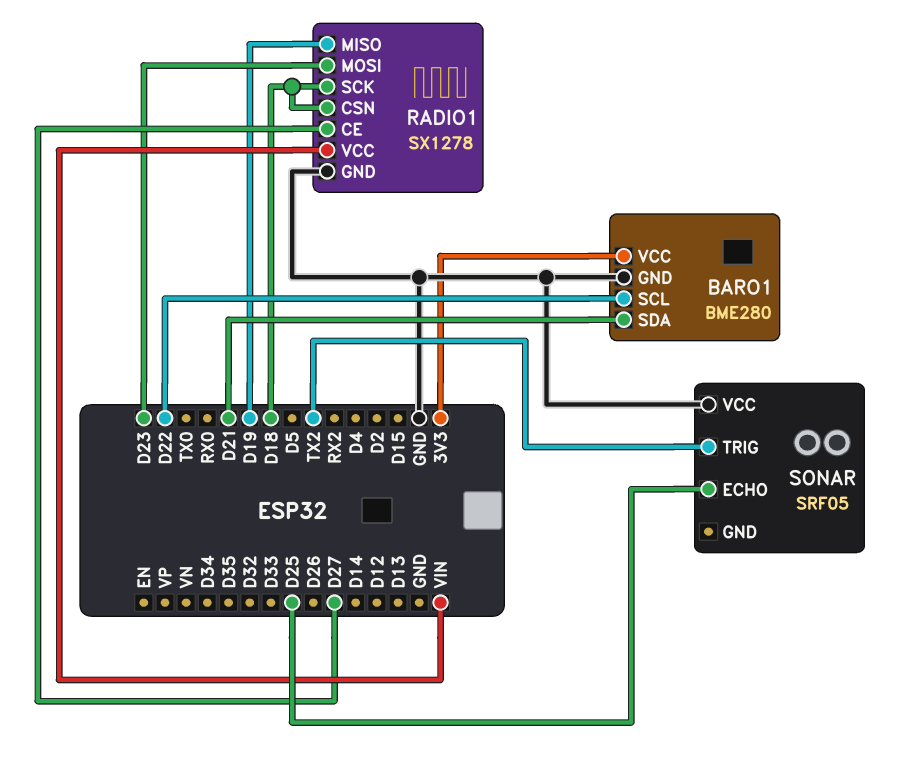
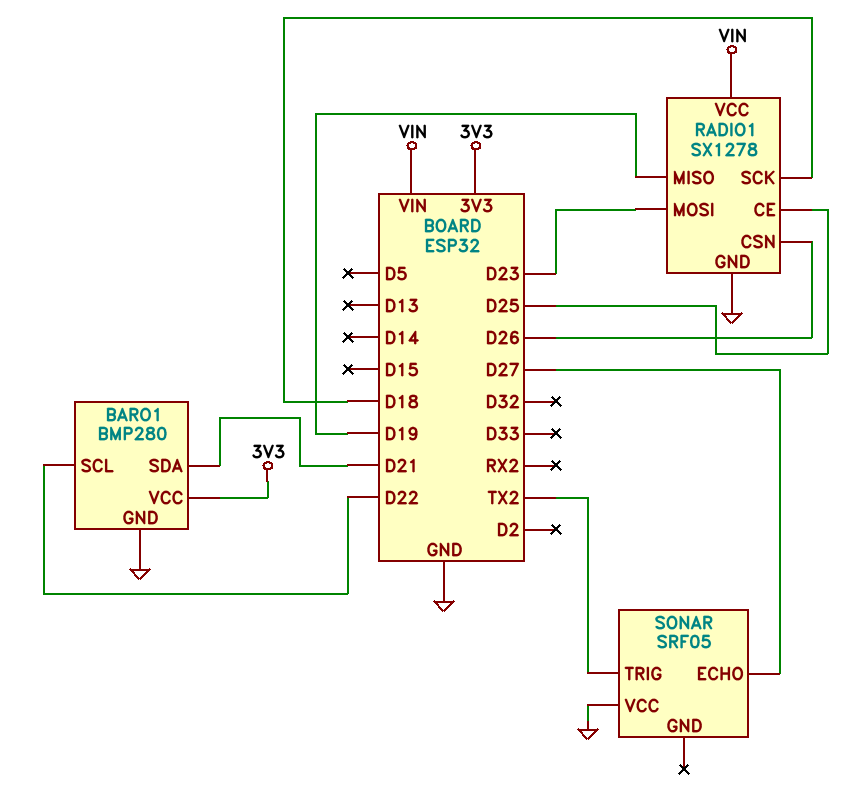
BARO1: BME280 -> BMP280
RADIO1 pin CE: D27 -> D25
RADIO1 pin CSN: D18 -> D26
SONAR pin ECHO: D25 -> D27

